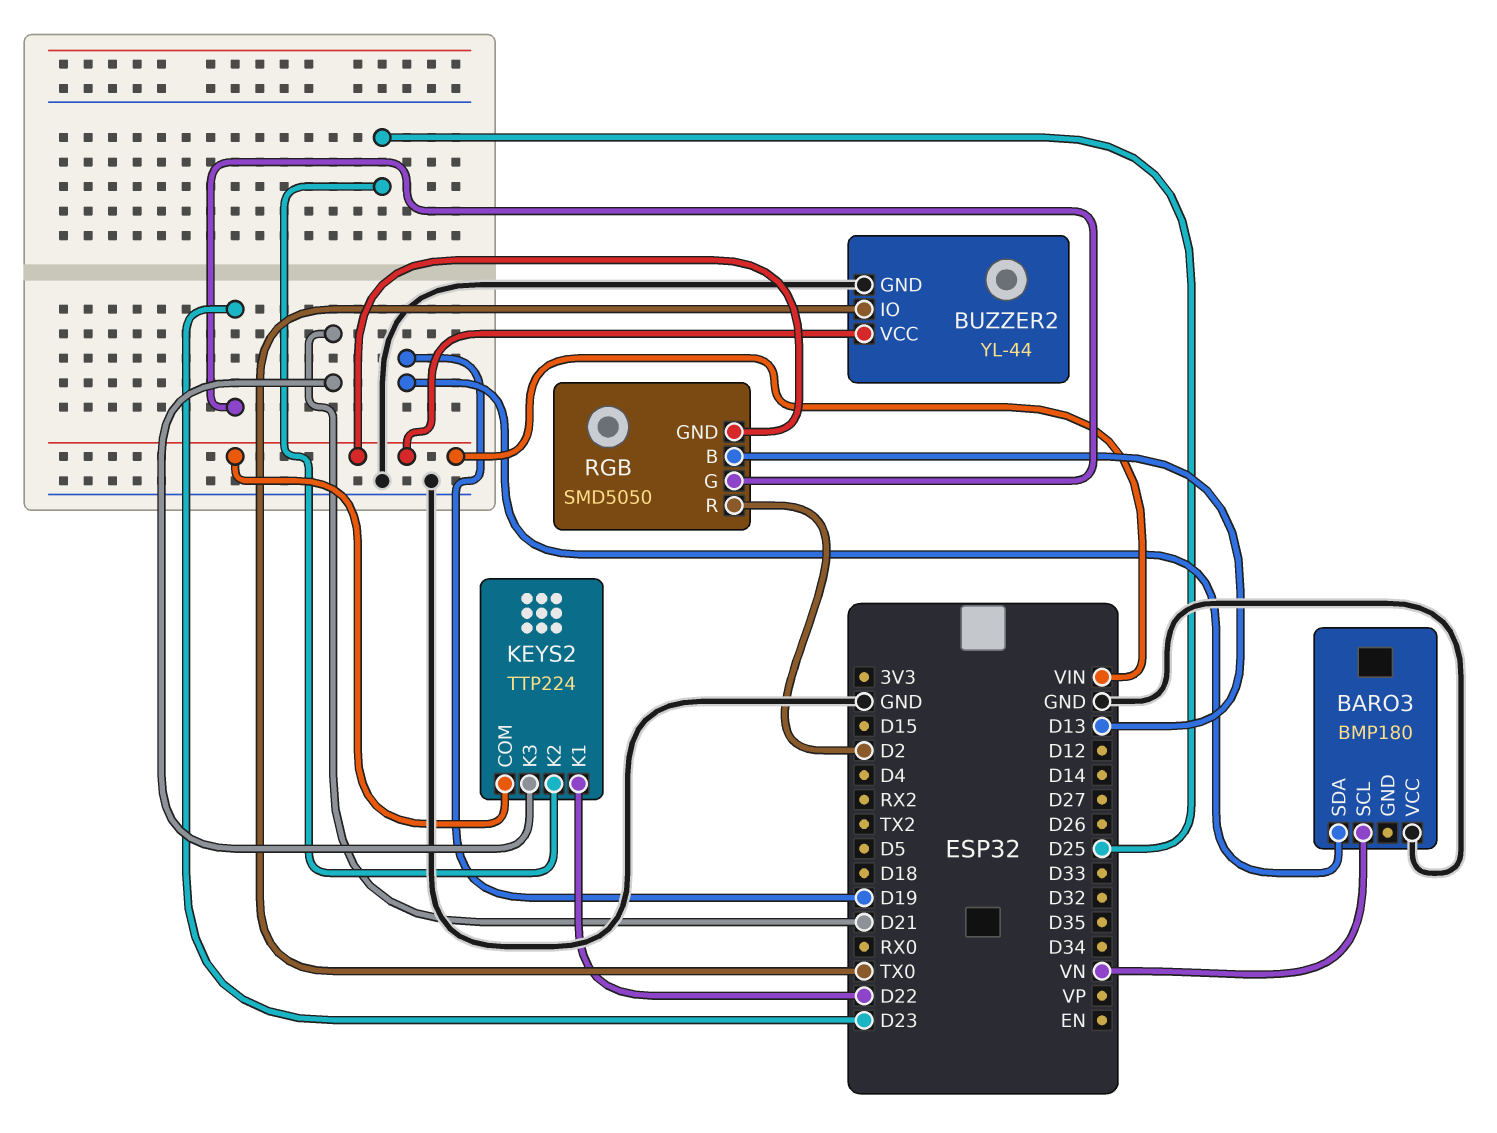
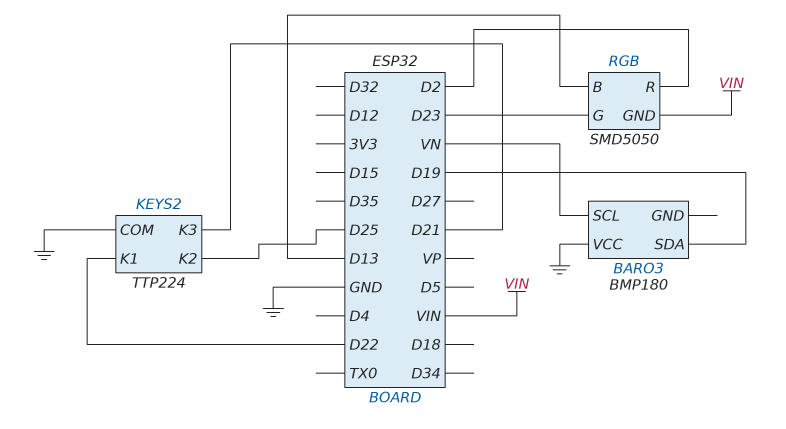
BUZZER2: YL-44 -> none
BUZZER2 pin GND: GND -> none
BUZZER2 pin IO: TX0 -> none
BUZZER2 pin VCC: VIN -> none
KEYS2 pin COM: VIN -> GND

